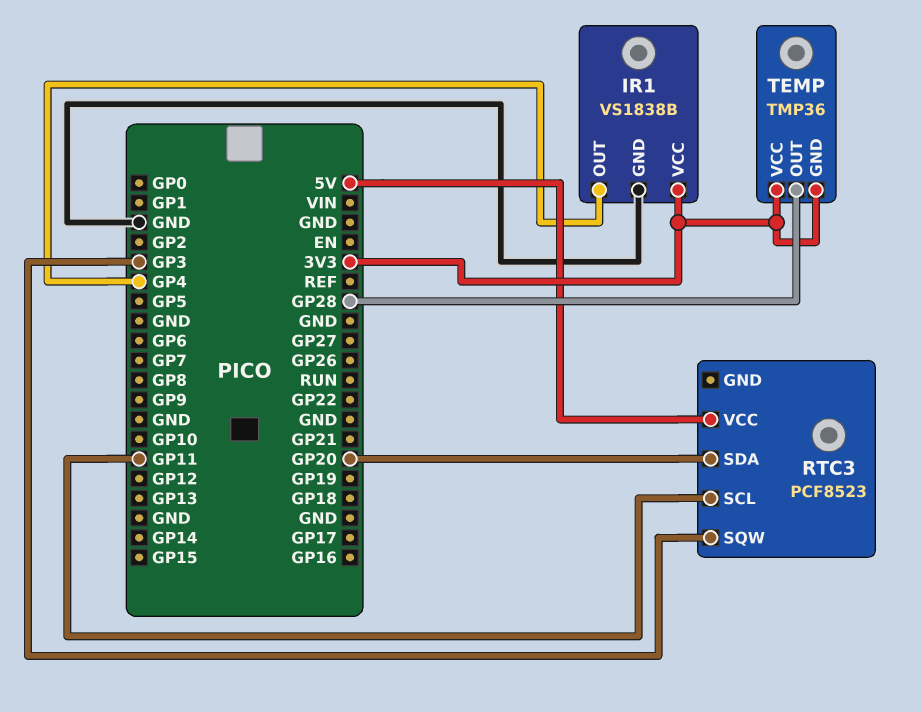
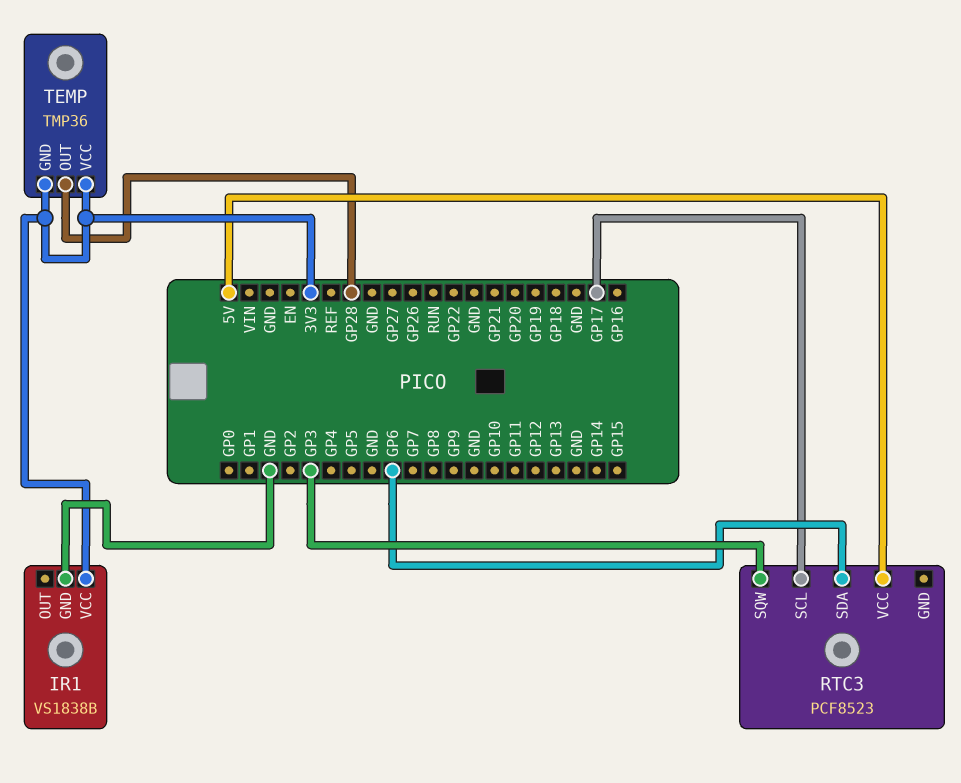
IR1 pin OUT: GP4 -> none
RTC3 pin SCL: GP11 -> GP17
RTC3 pin SDA: GP20 -> GP6

